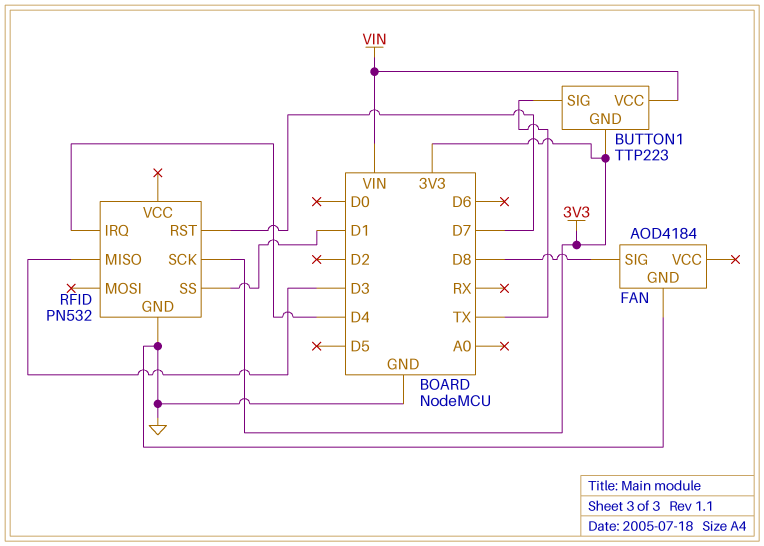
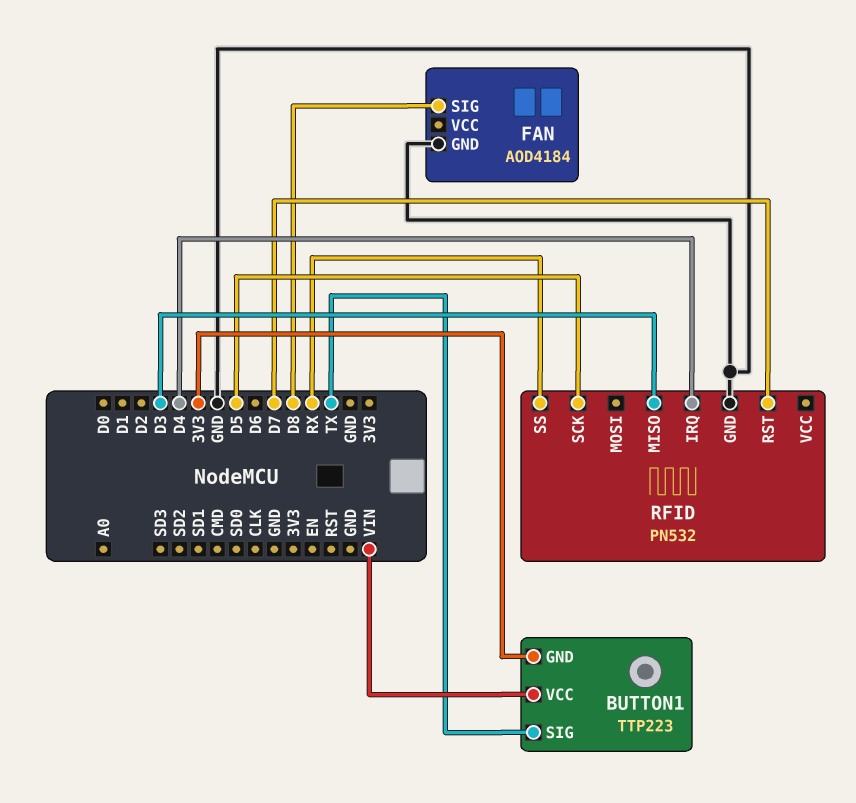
RFID pin SCK: 3V3 -> D5
RFID pin SS: D1 -> RX

